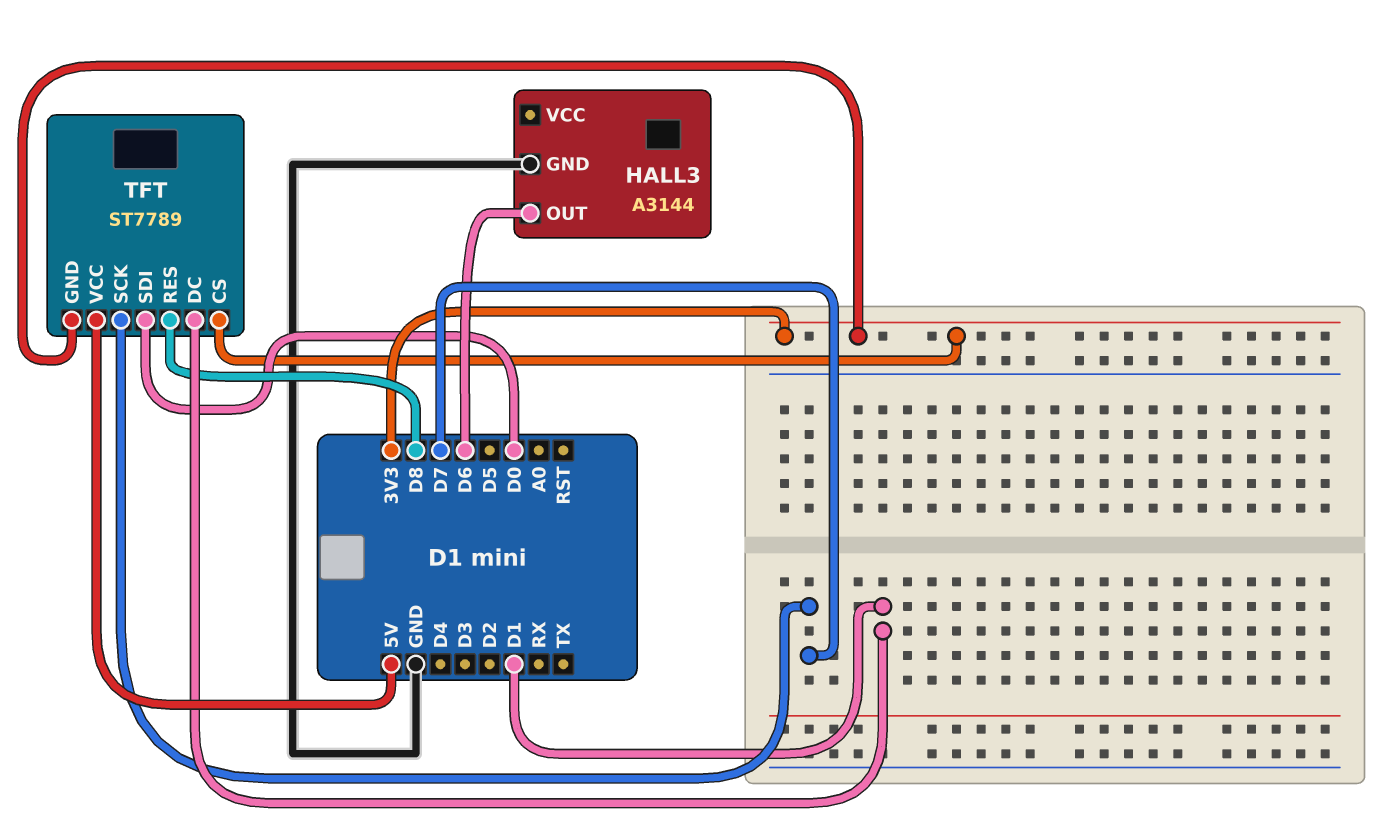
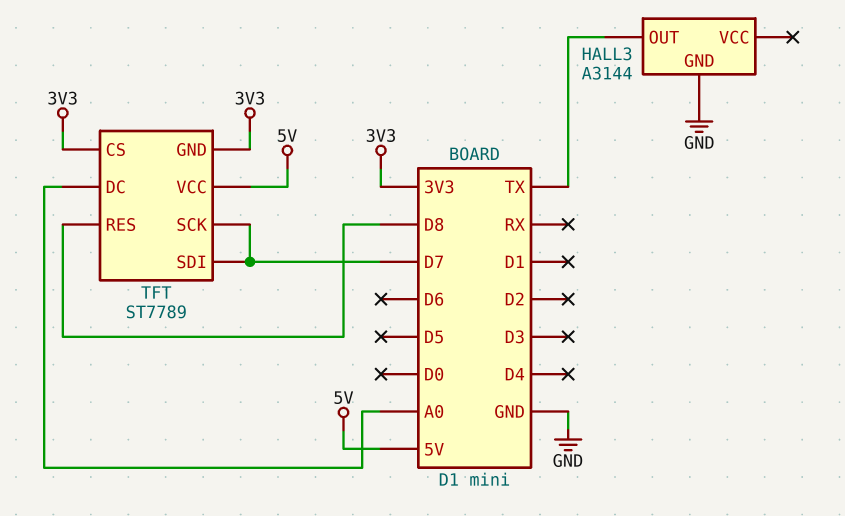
HALL3 pin OUT: D6 -> TX
TFT pin DC: D1 -> A0
TFT pin SDI: D0 -> D7

